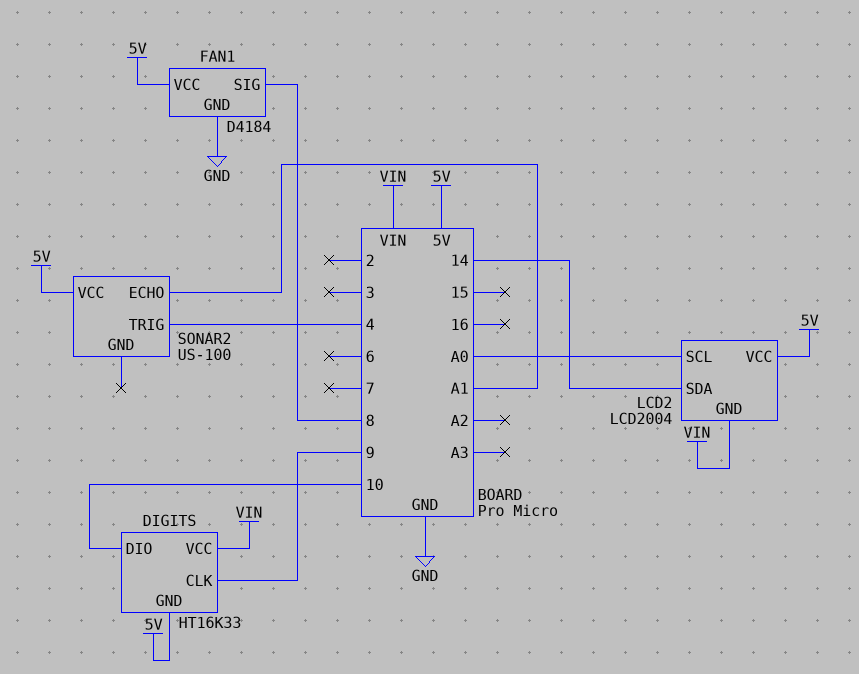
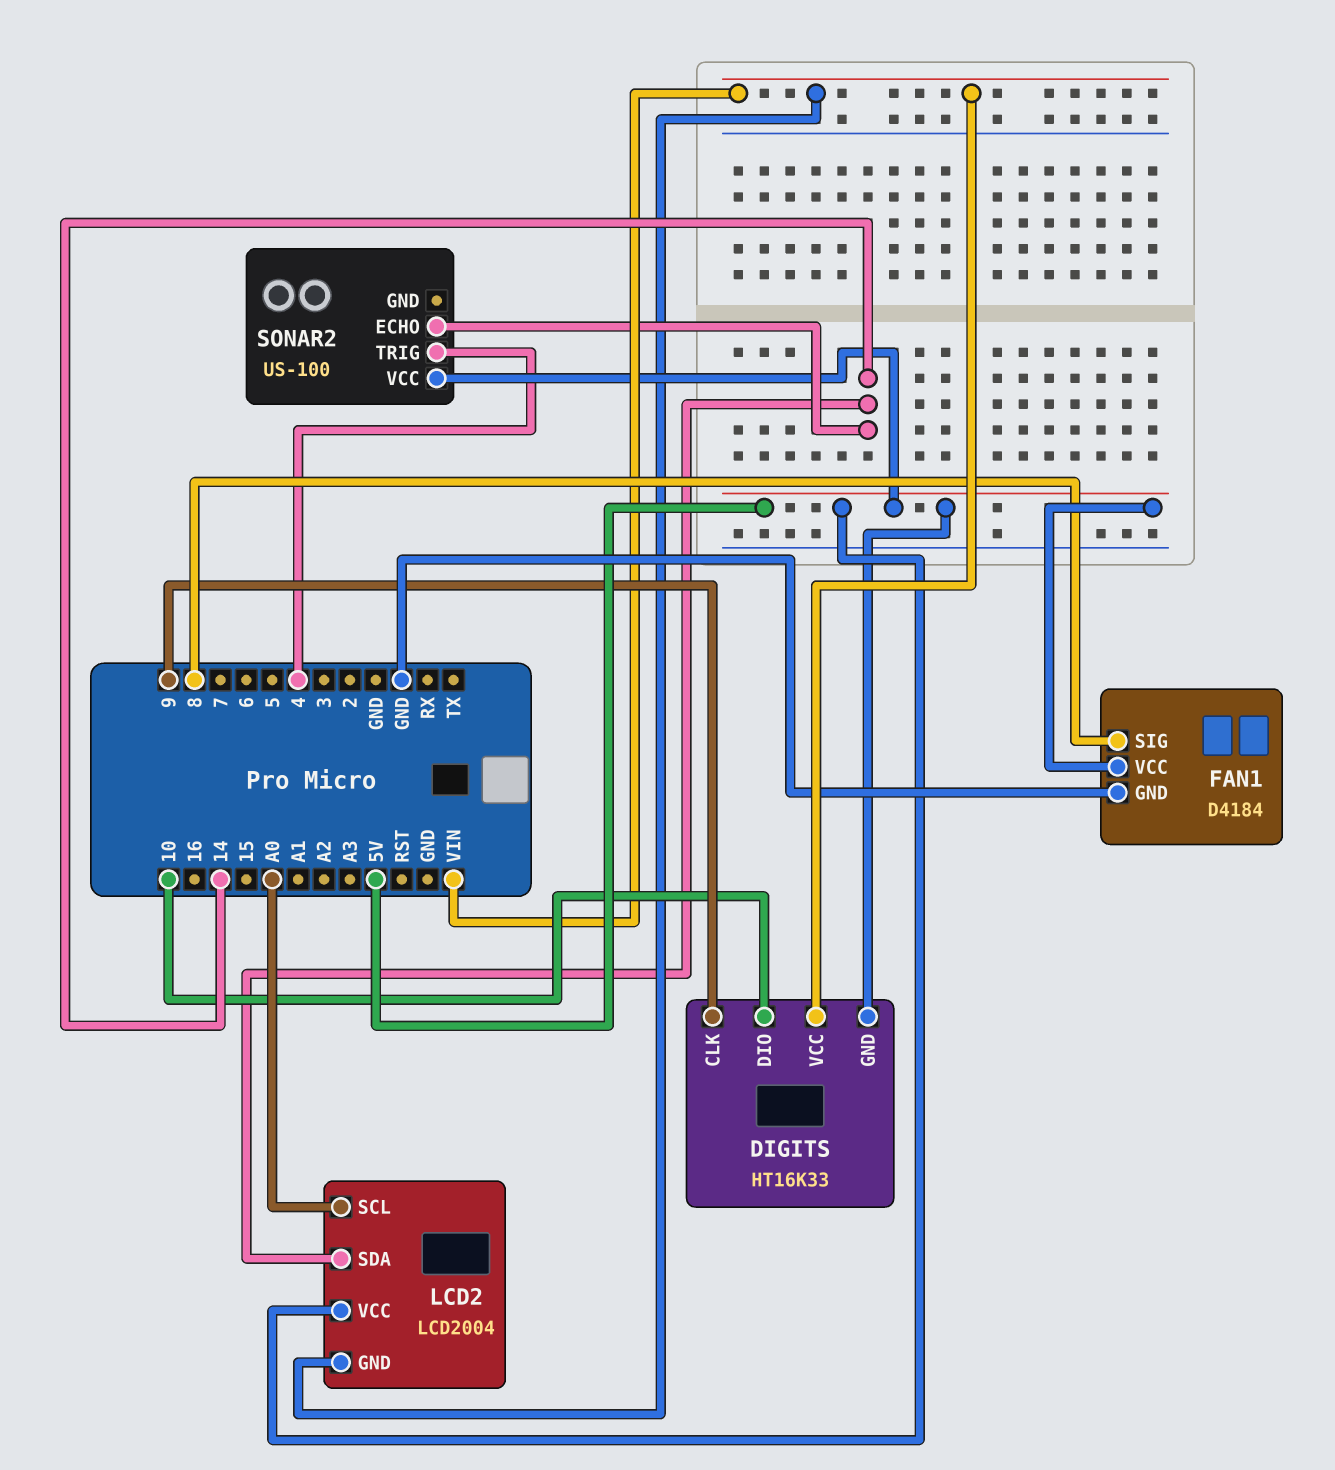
SONAR2 pin ECHO: A1 -> 14

